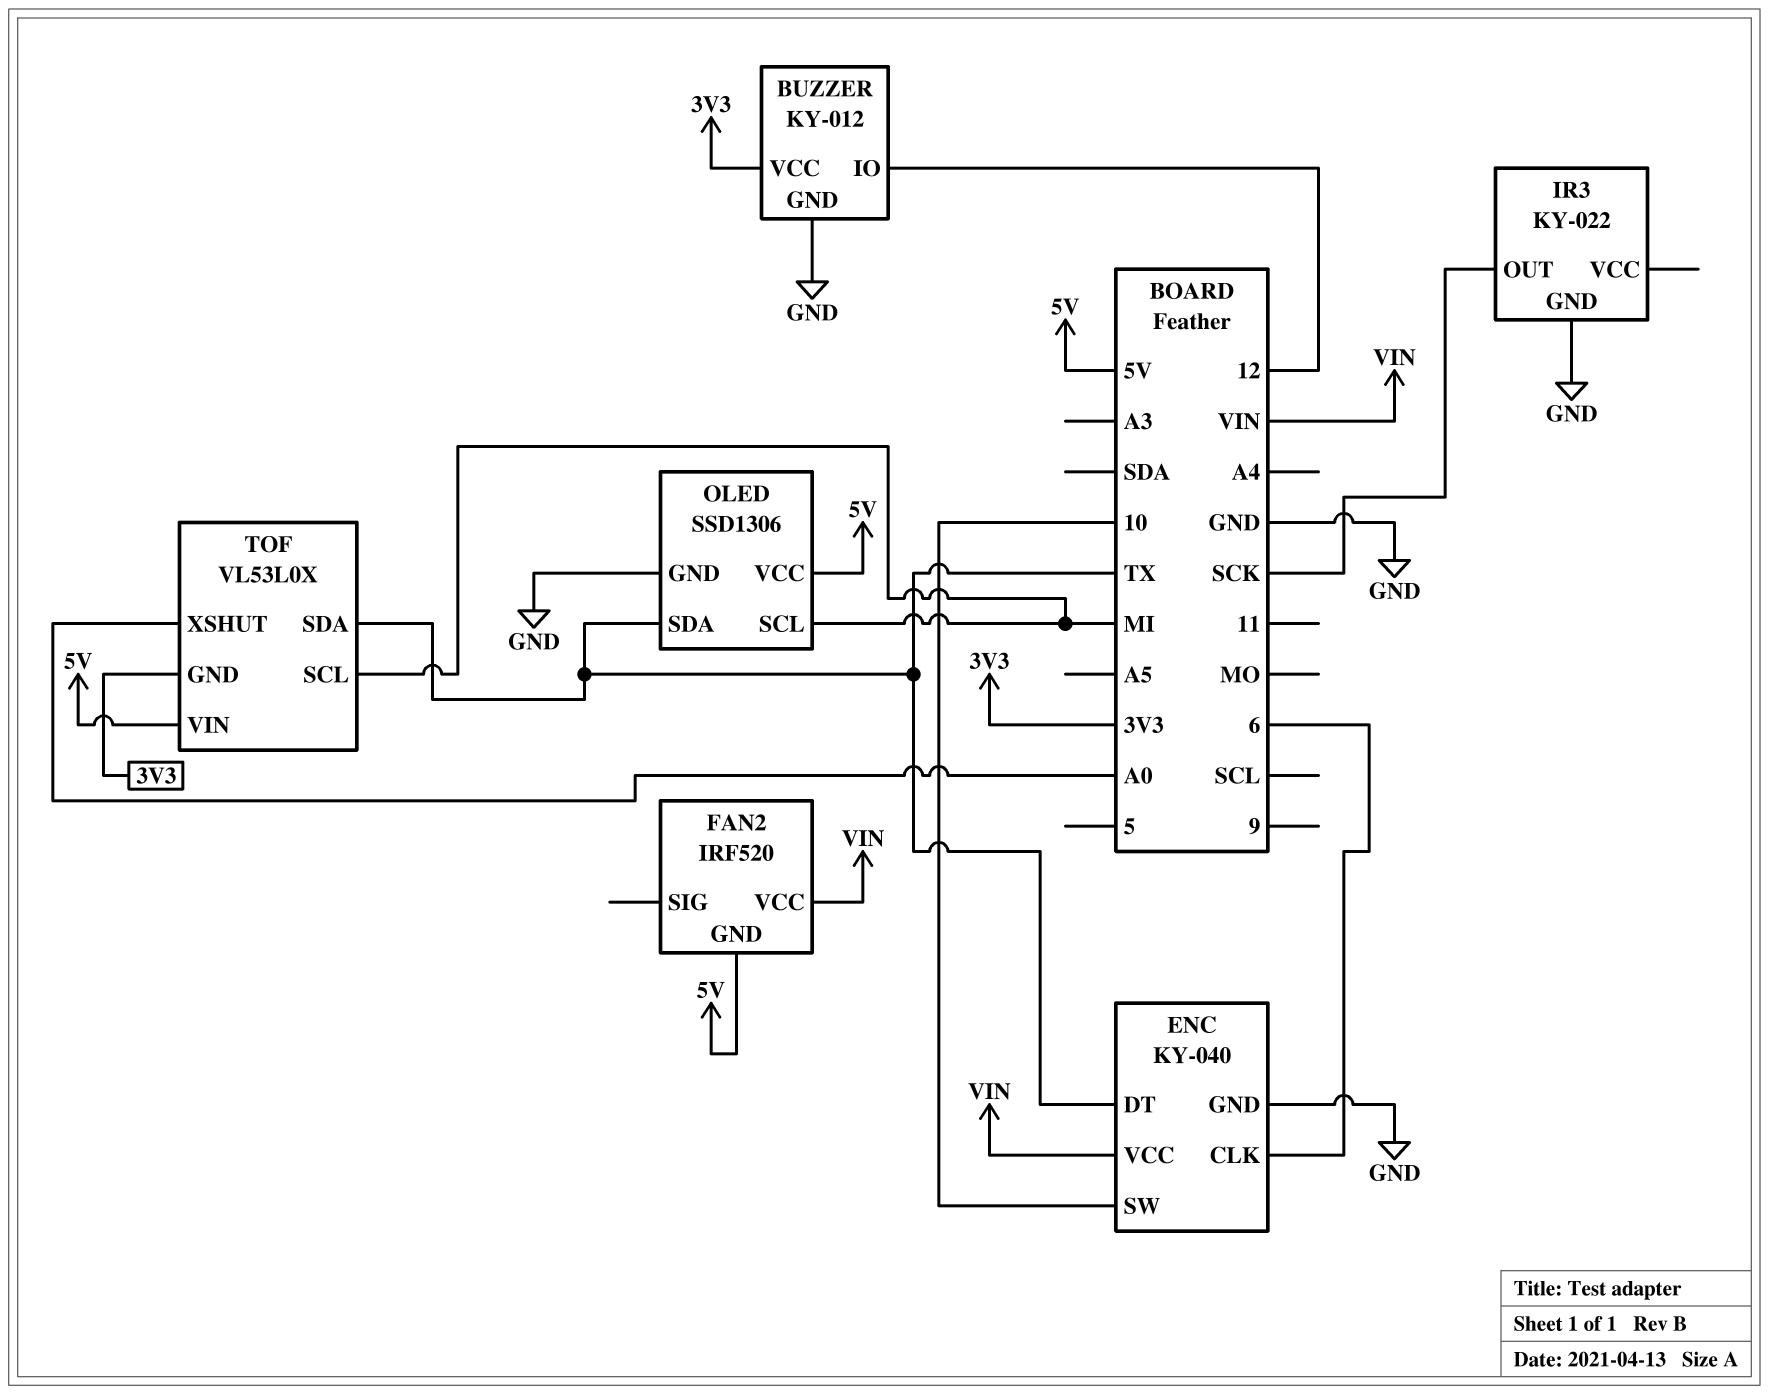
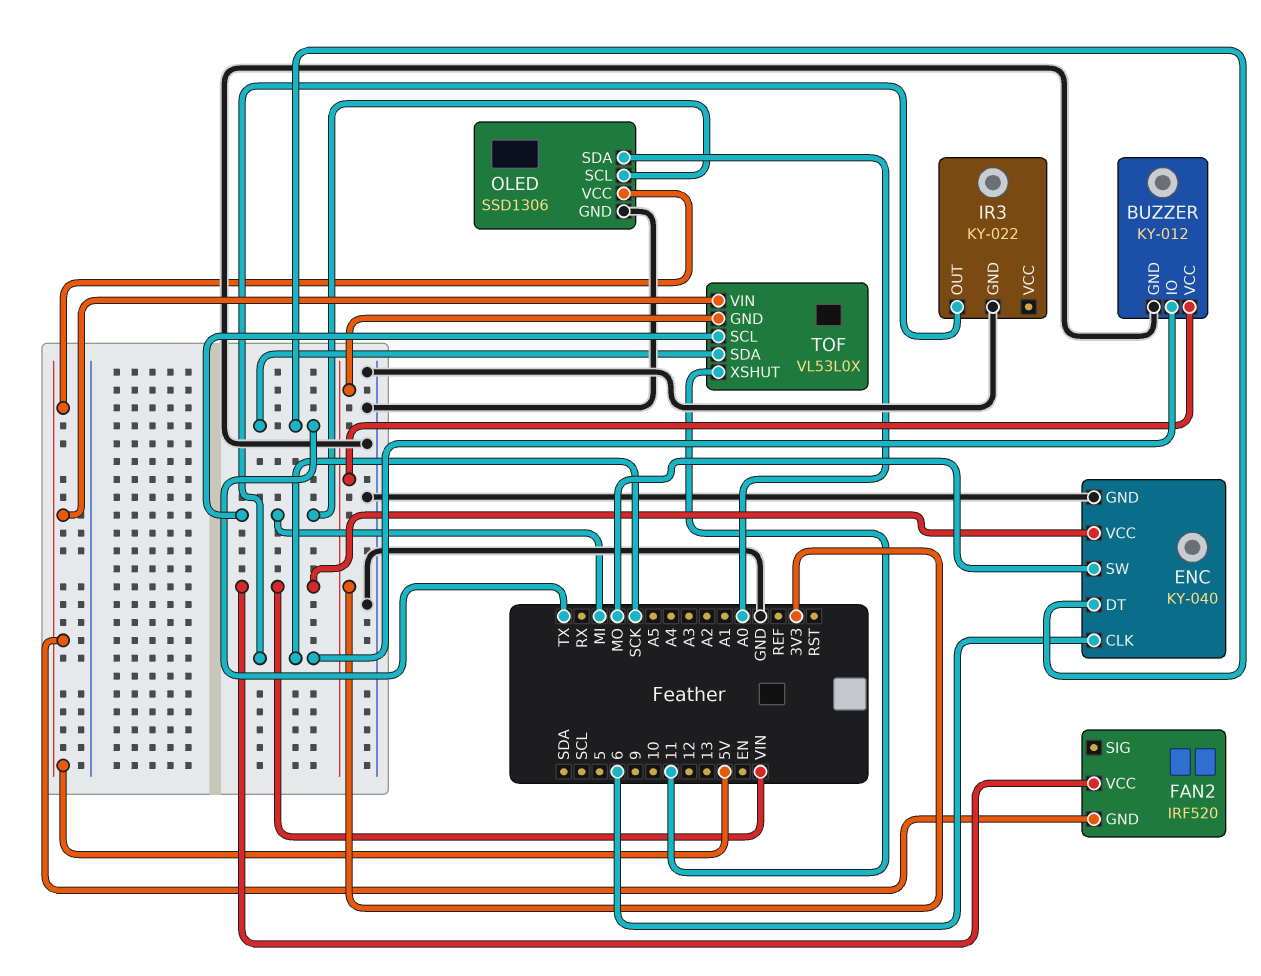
BUZZER pin IO: 12 -> SCK
ENC pin SW: 10 -> MO
OLED pin SDA: TX -> A0
TOF pin XSHUT: A0 -> 11

